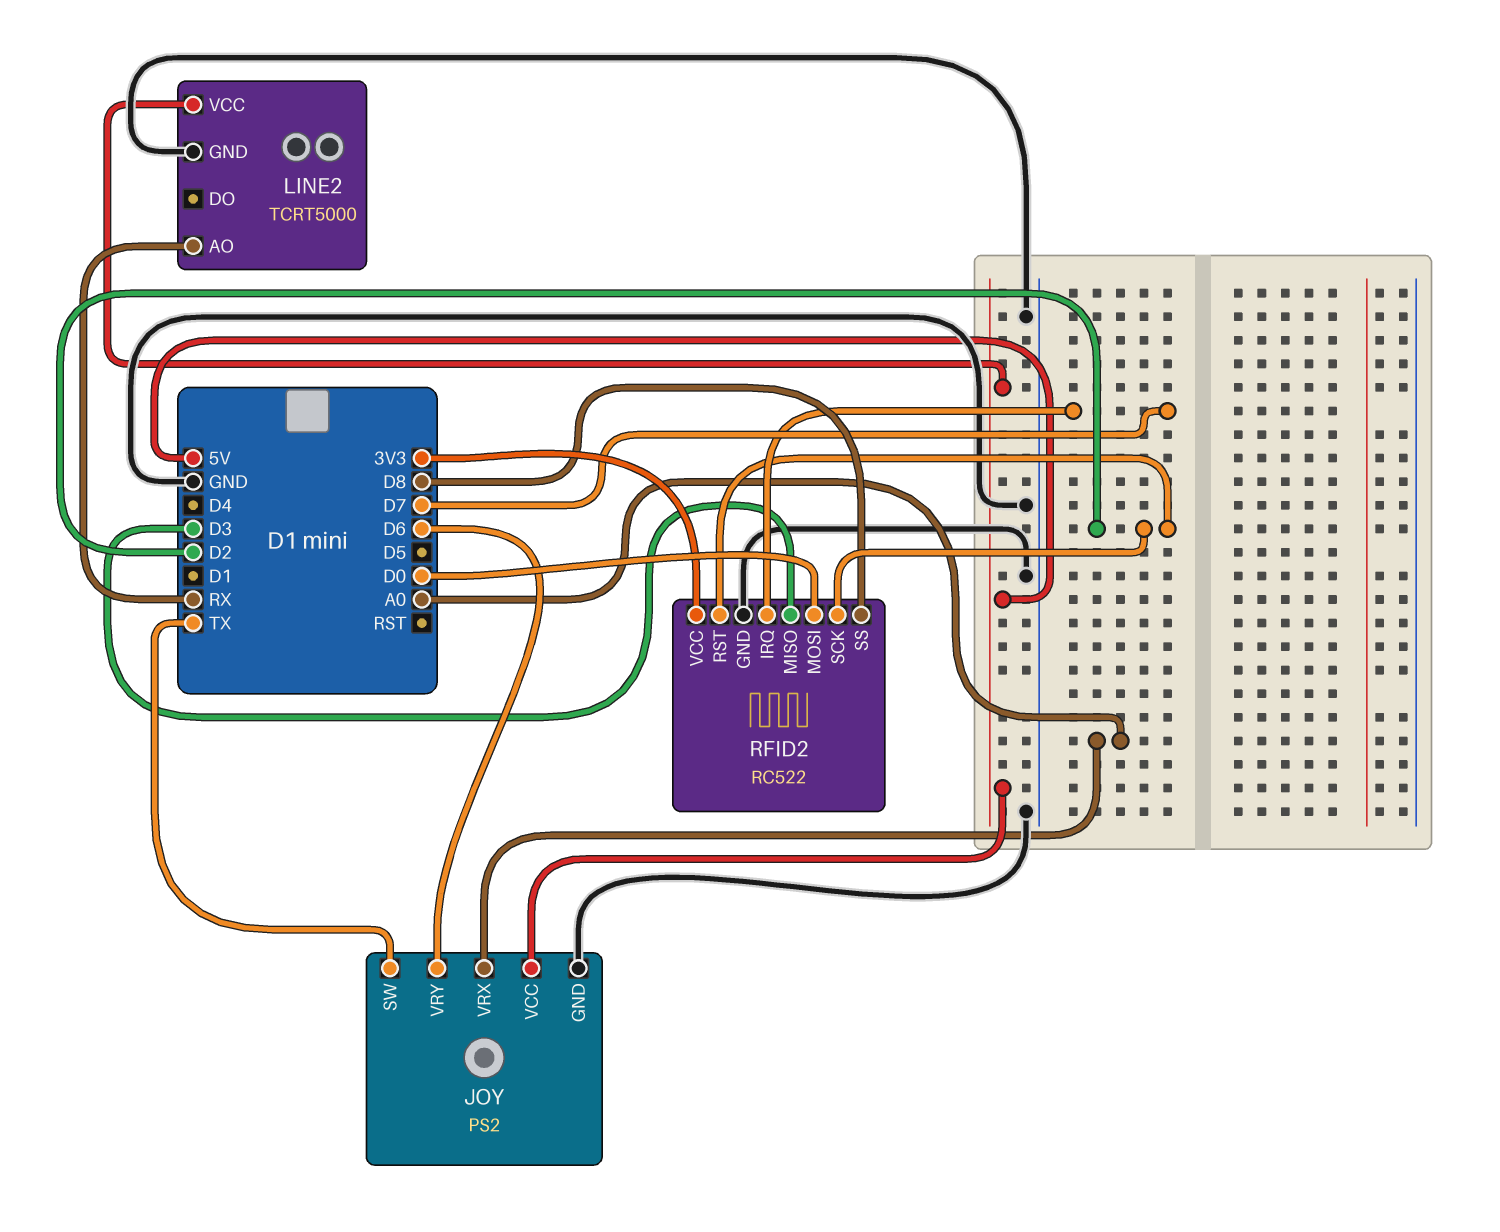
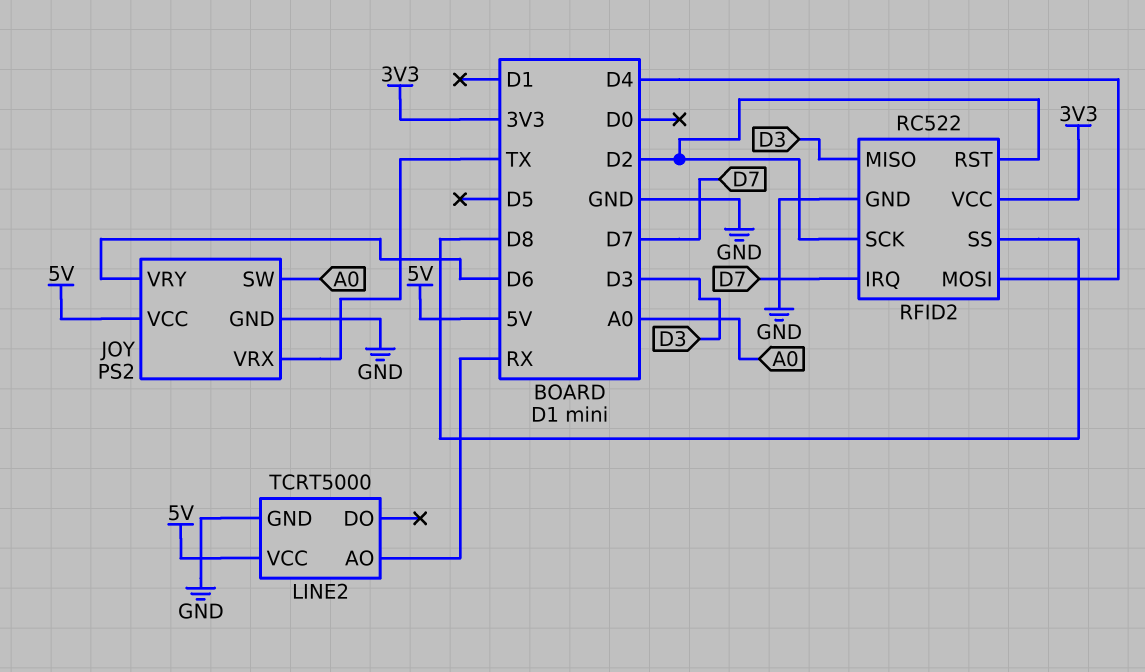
JOY pin SW: TX -> A0
JOY pin VRX: A0 -> TX
RFID2 pin MOSI: D0 -> D4

